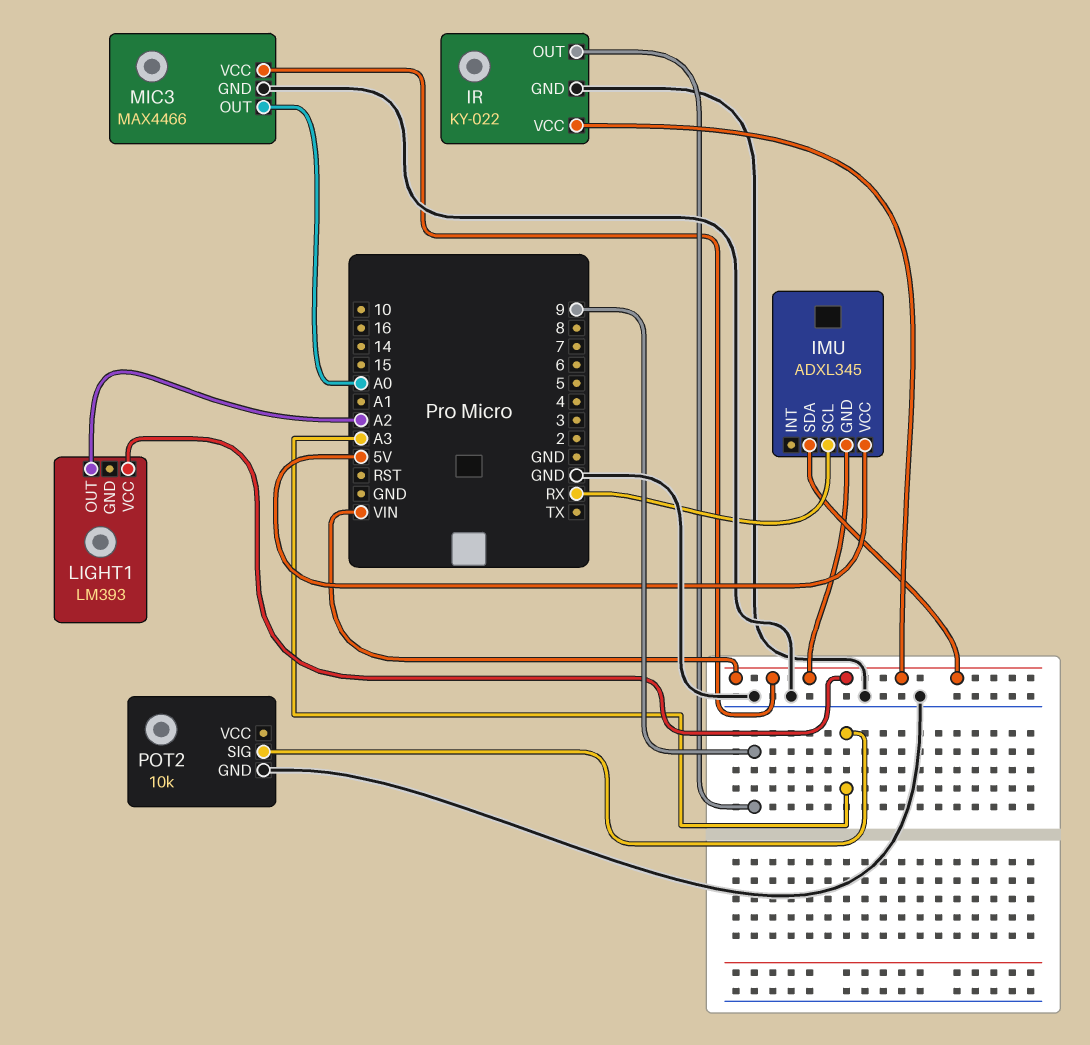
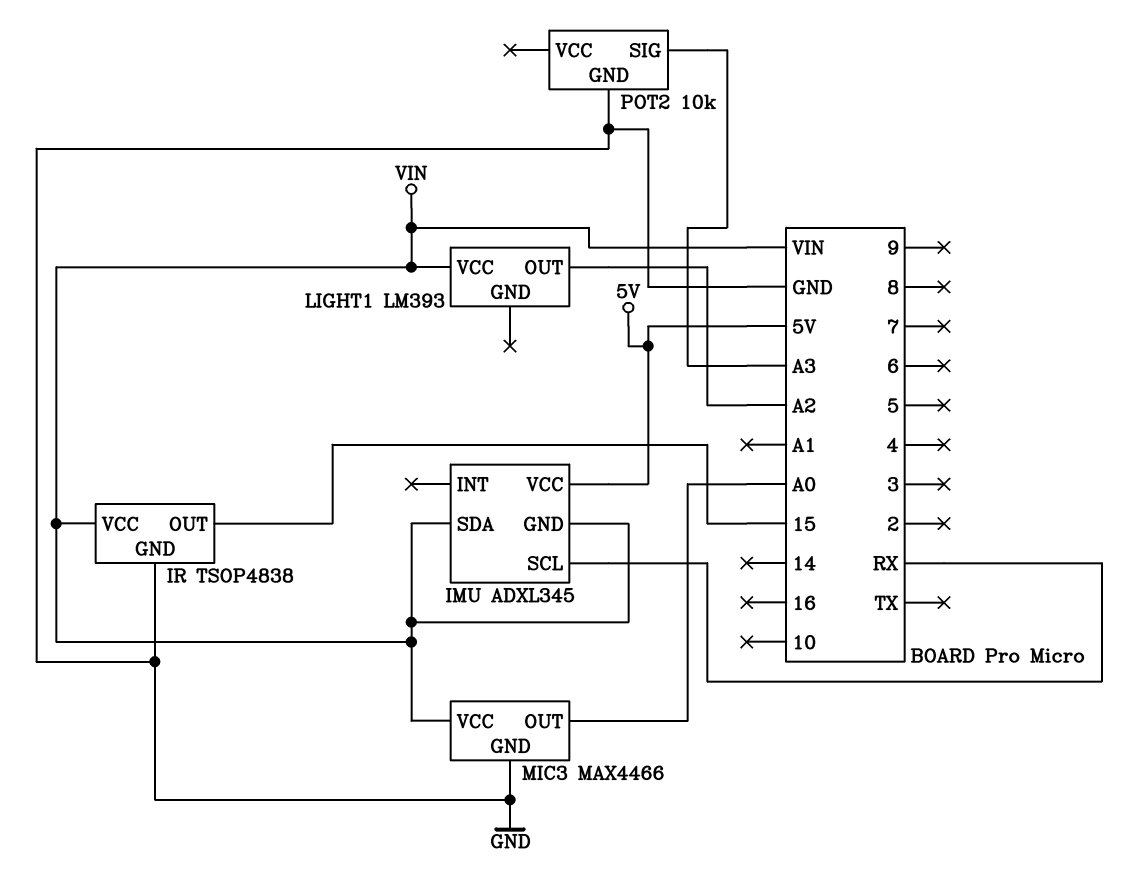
IR: KY-022 -> TSOP4838
IR pin OUT: 9 -> 15

